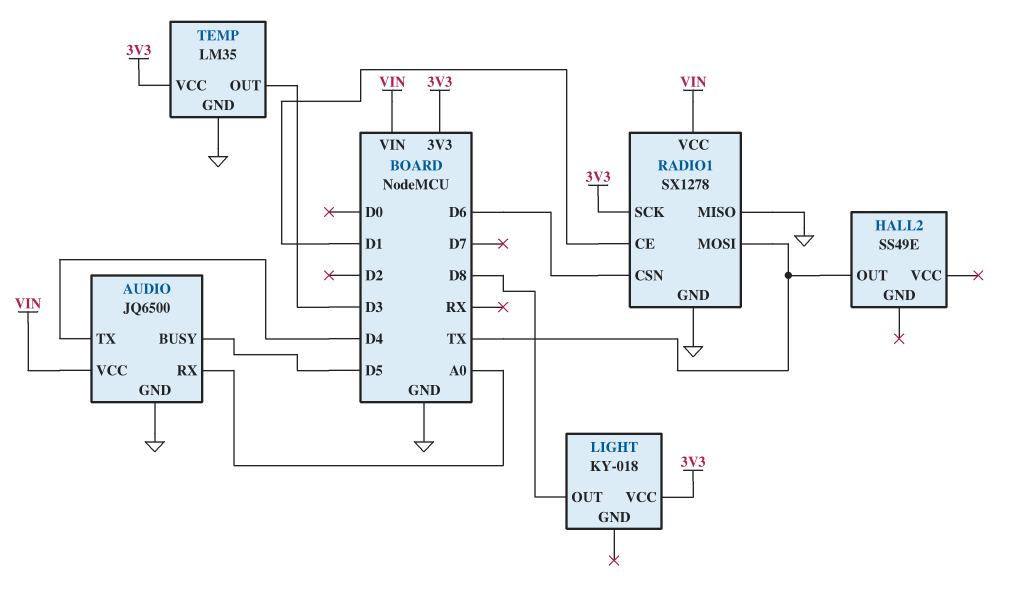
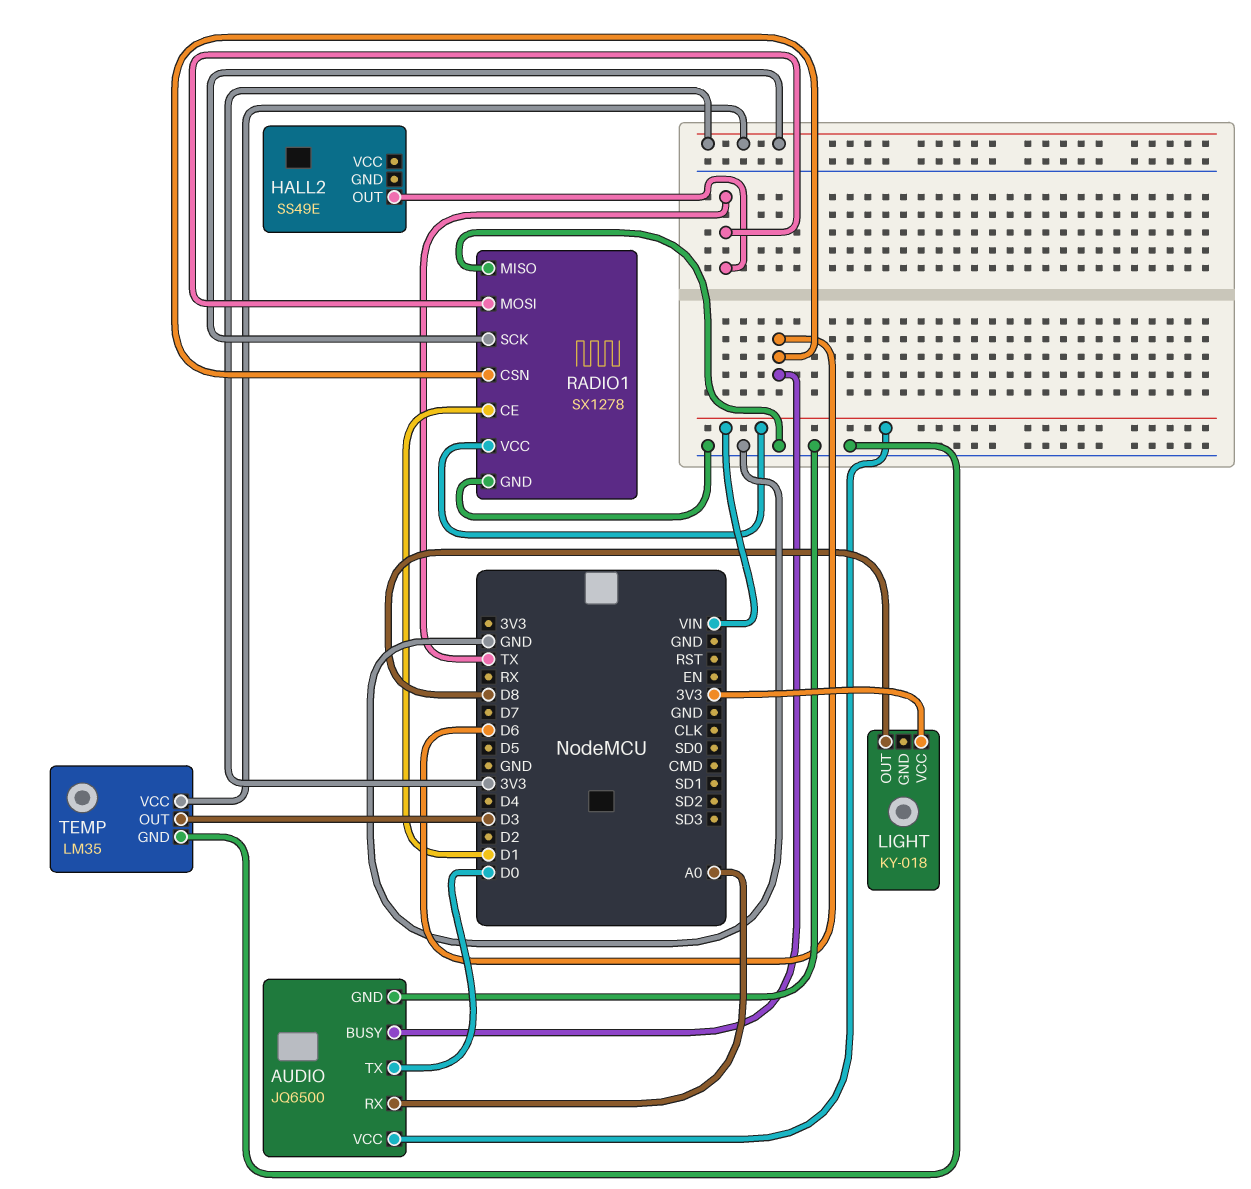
AUDIO pin BUSY: D5 -> D6
AUDIO pin TX: D4 -> D0

